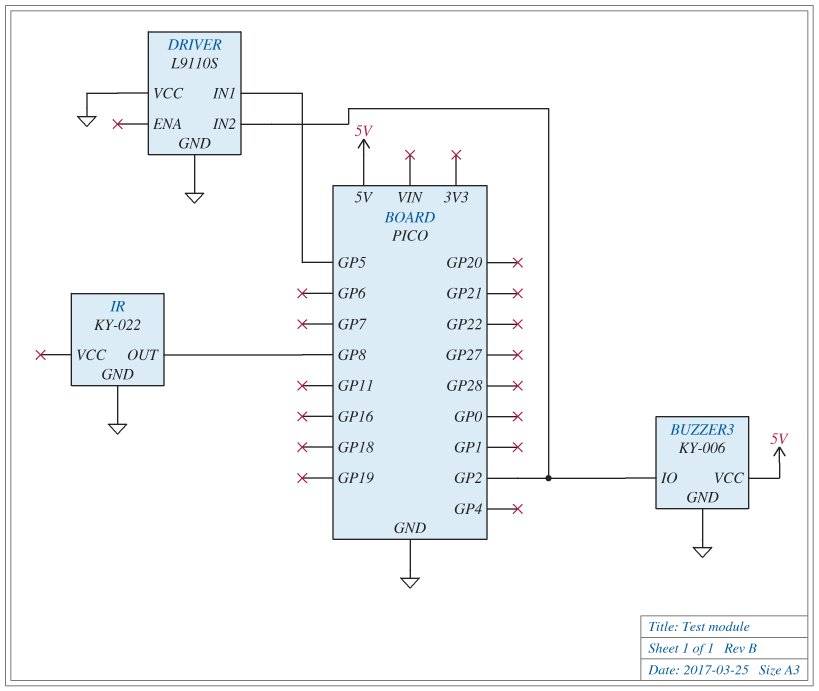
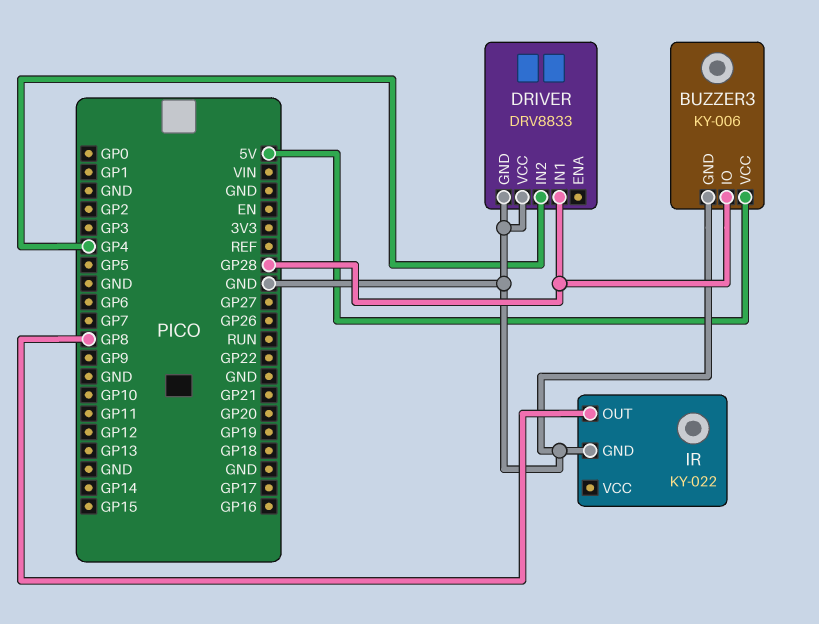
BUZZER3 pin IO: GP2 -> GP28
DRIVER: L9110S -> DRV8833
DRIVER pin IN1: GP5 -> GP28
DRIVER pin IN2: GP2 -> GP4

